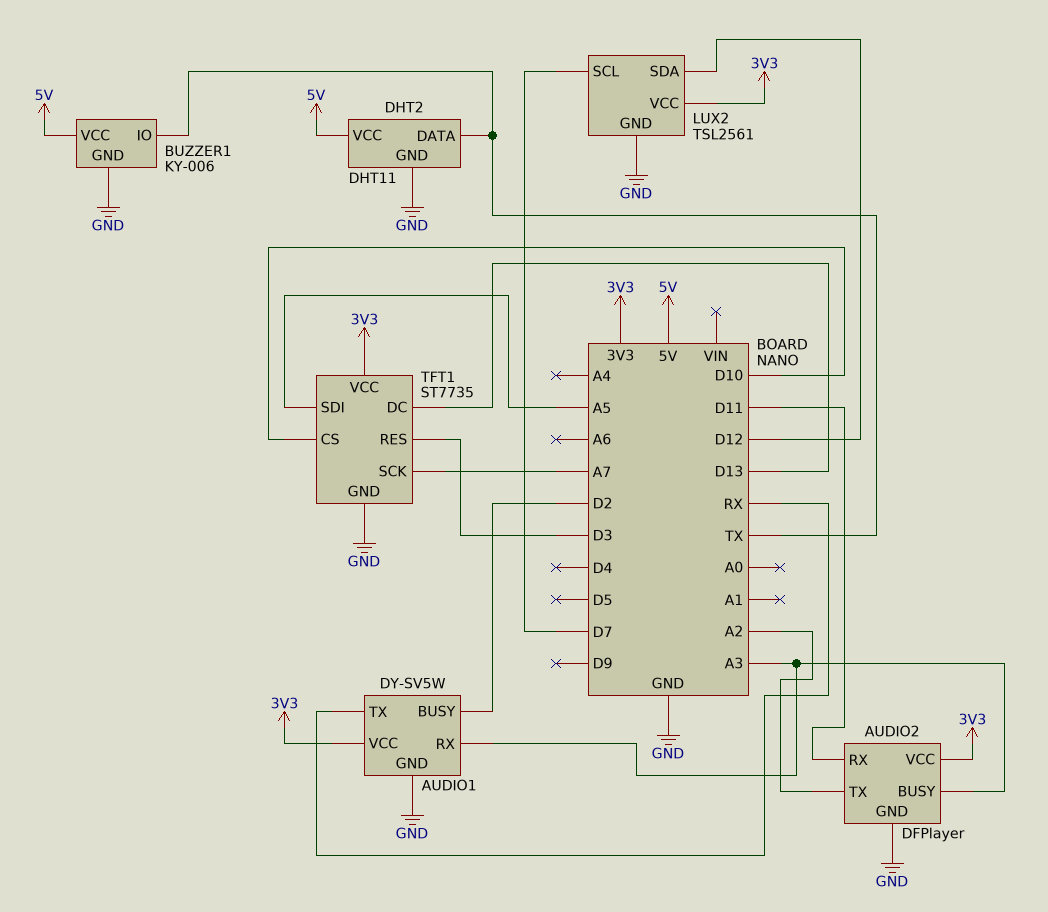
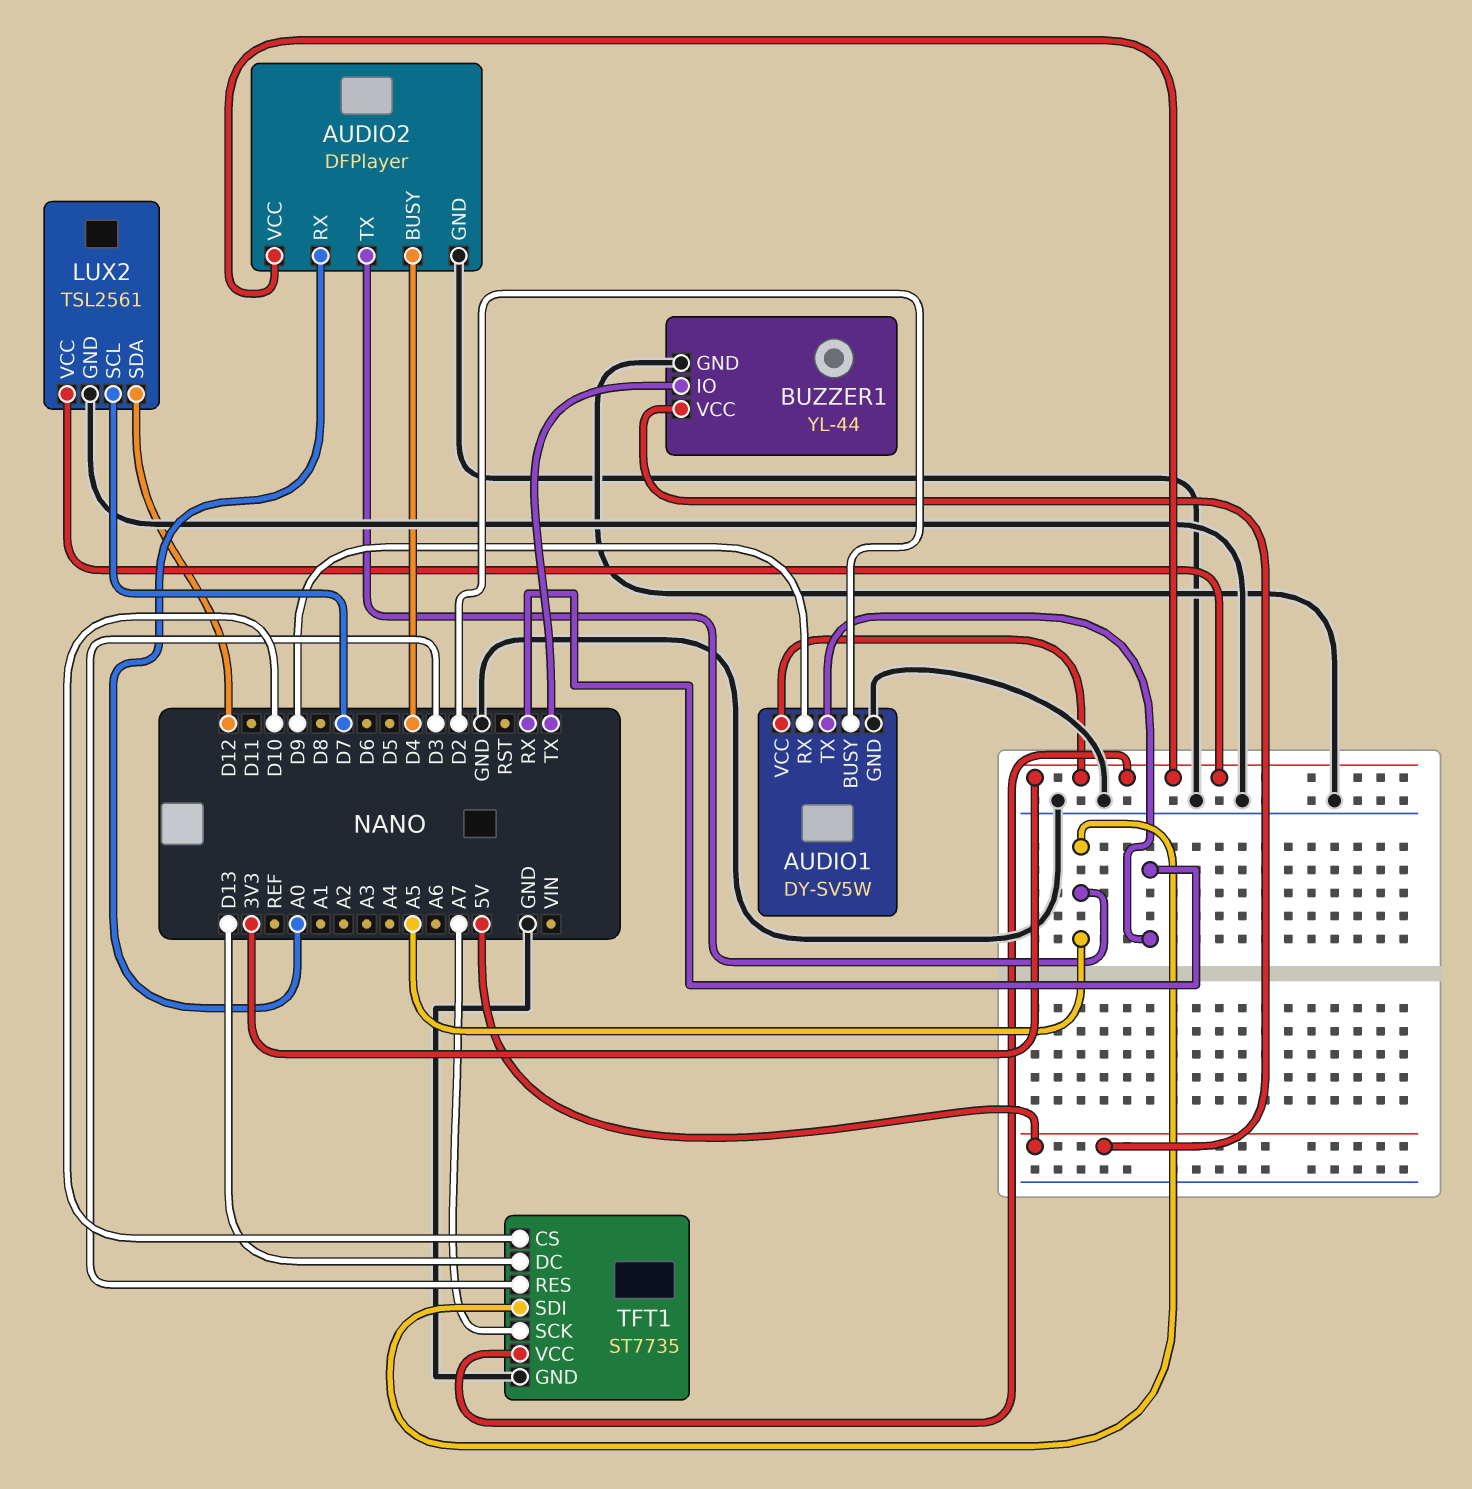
AUDIO1 pin RX: A3 -> D9
AUDIO2 pin BUSY: A3 -> D4
AUDIO2 pin RX: D11 -> A0
AUDIO2 pin TX: A2 -> A5
BUZZER1: KY-006 -> YL-44
DHT2: DHT11 -> none
DHT2 pin DATA: TX -> none
DHT2 pin GND: GND -> none
DHT2 pin VCC: 5V -> none

